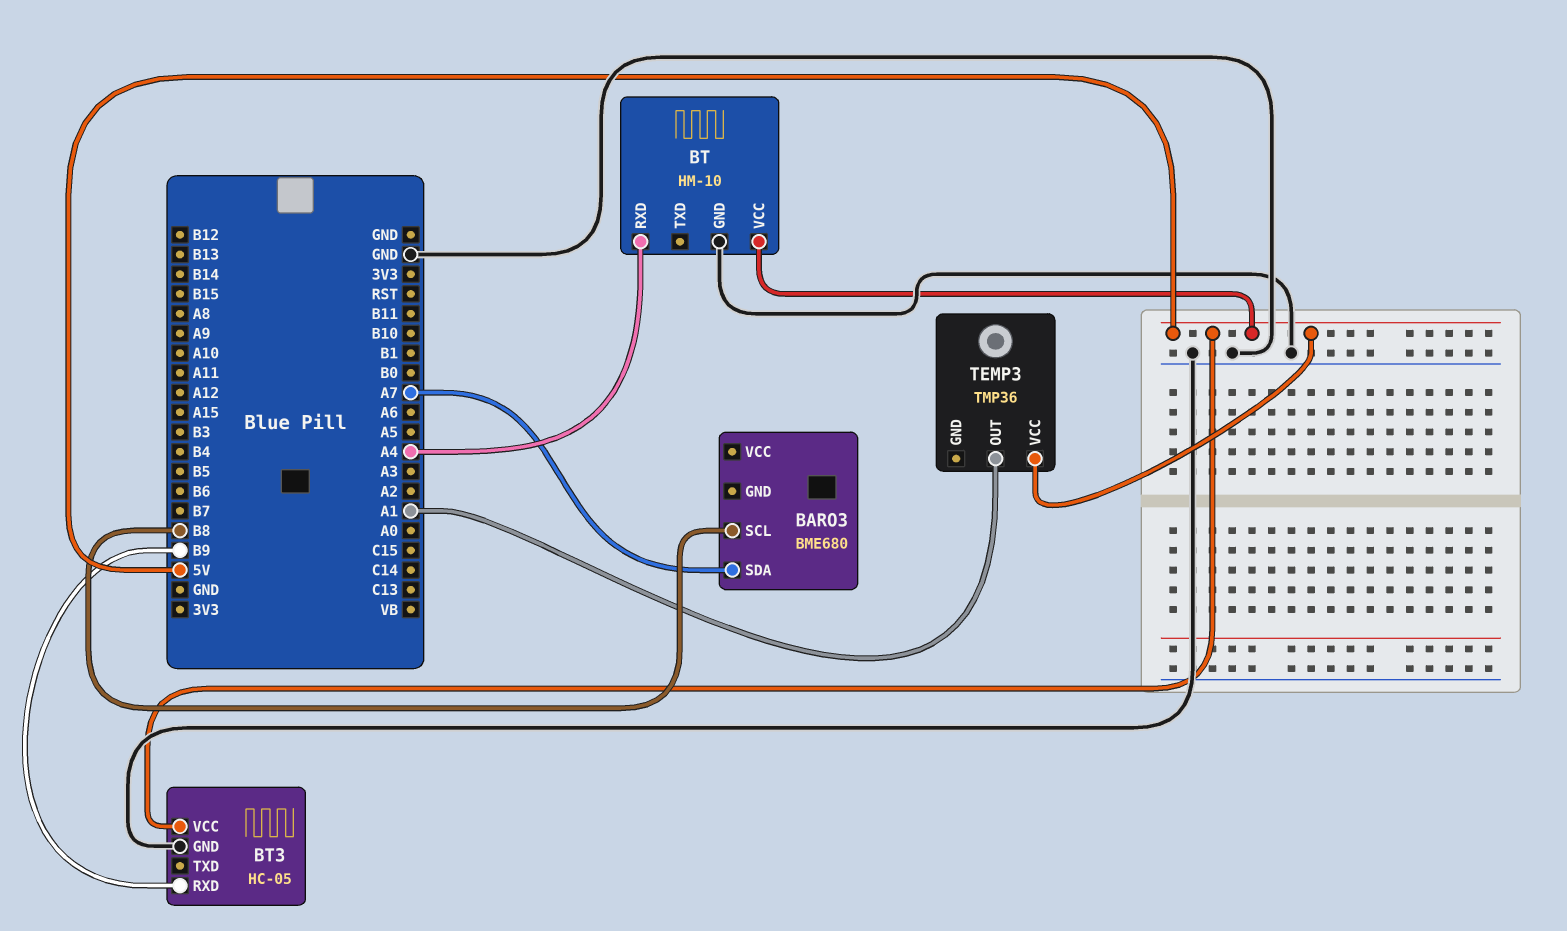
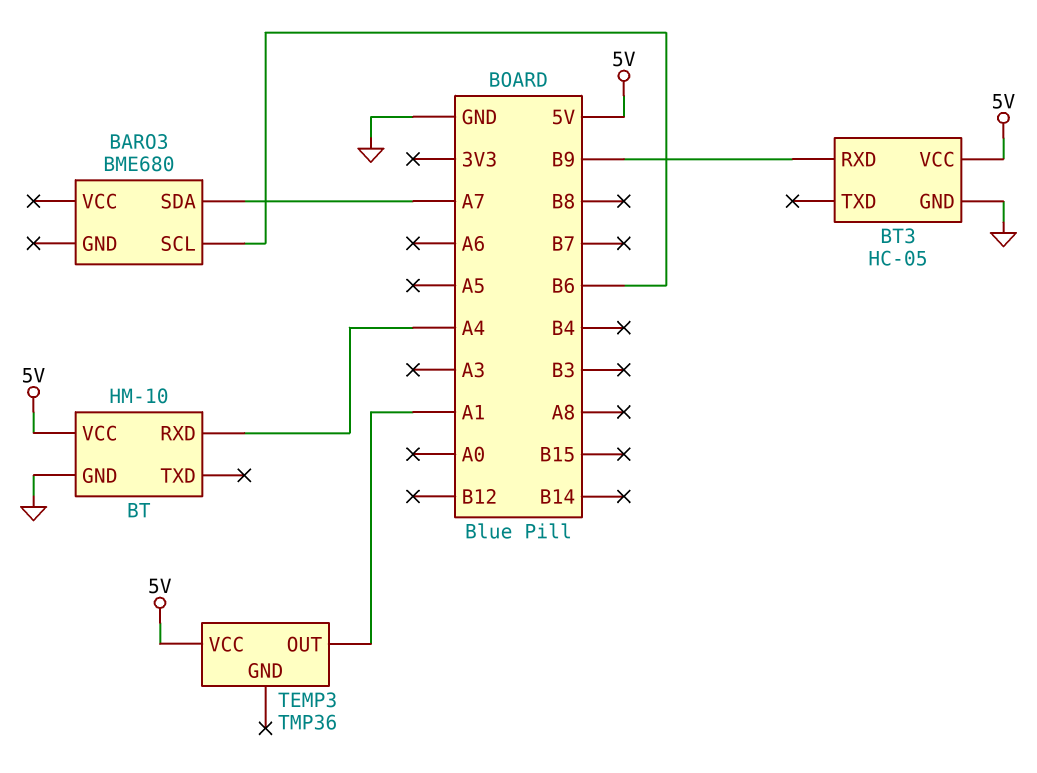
BARO3 pin SCL: B8 -> B6

